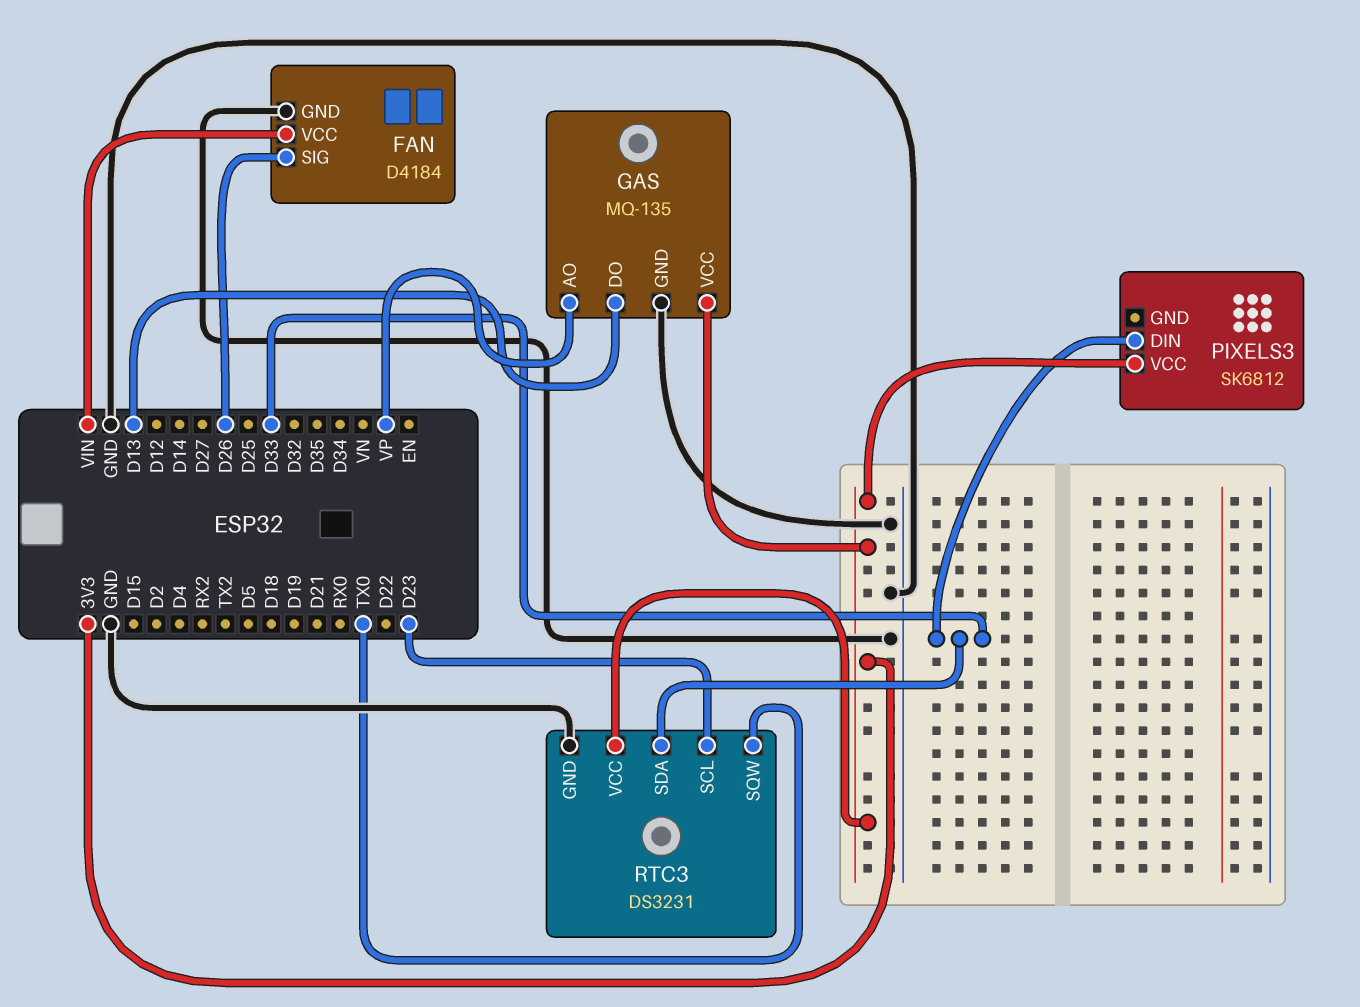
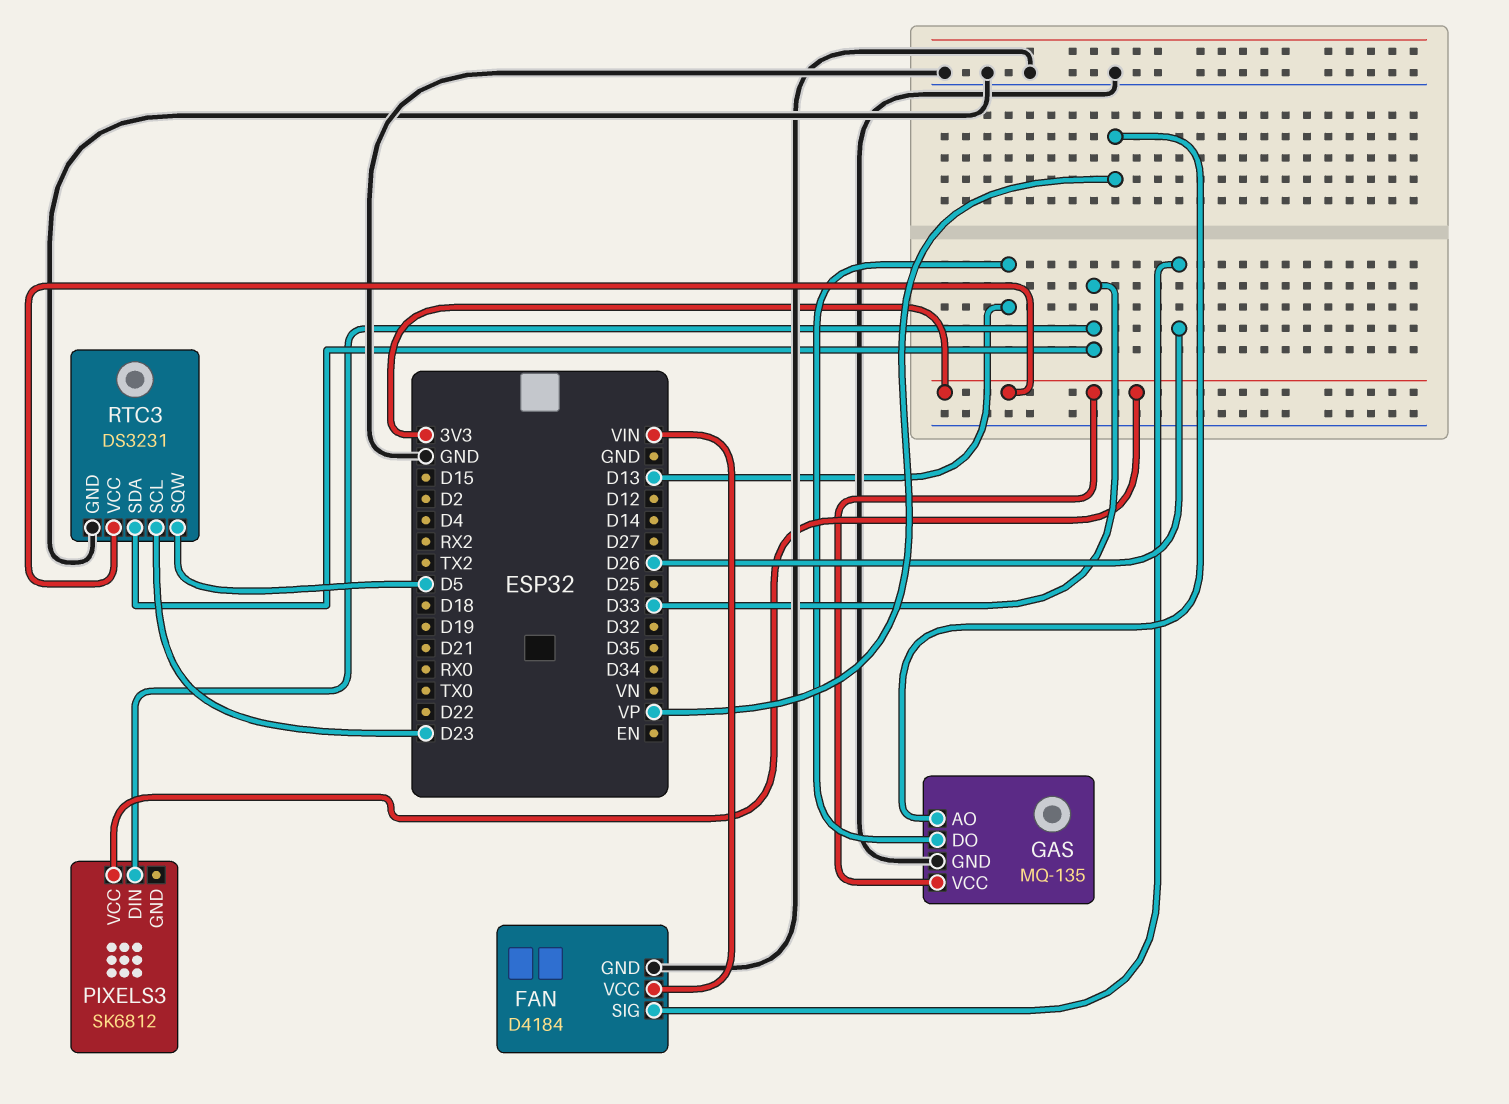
RTC3 pin SQW: TX0 -> D5

